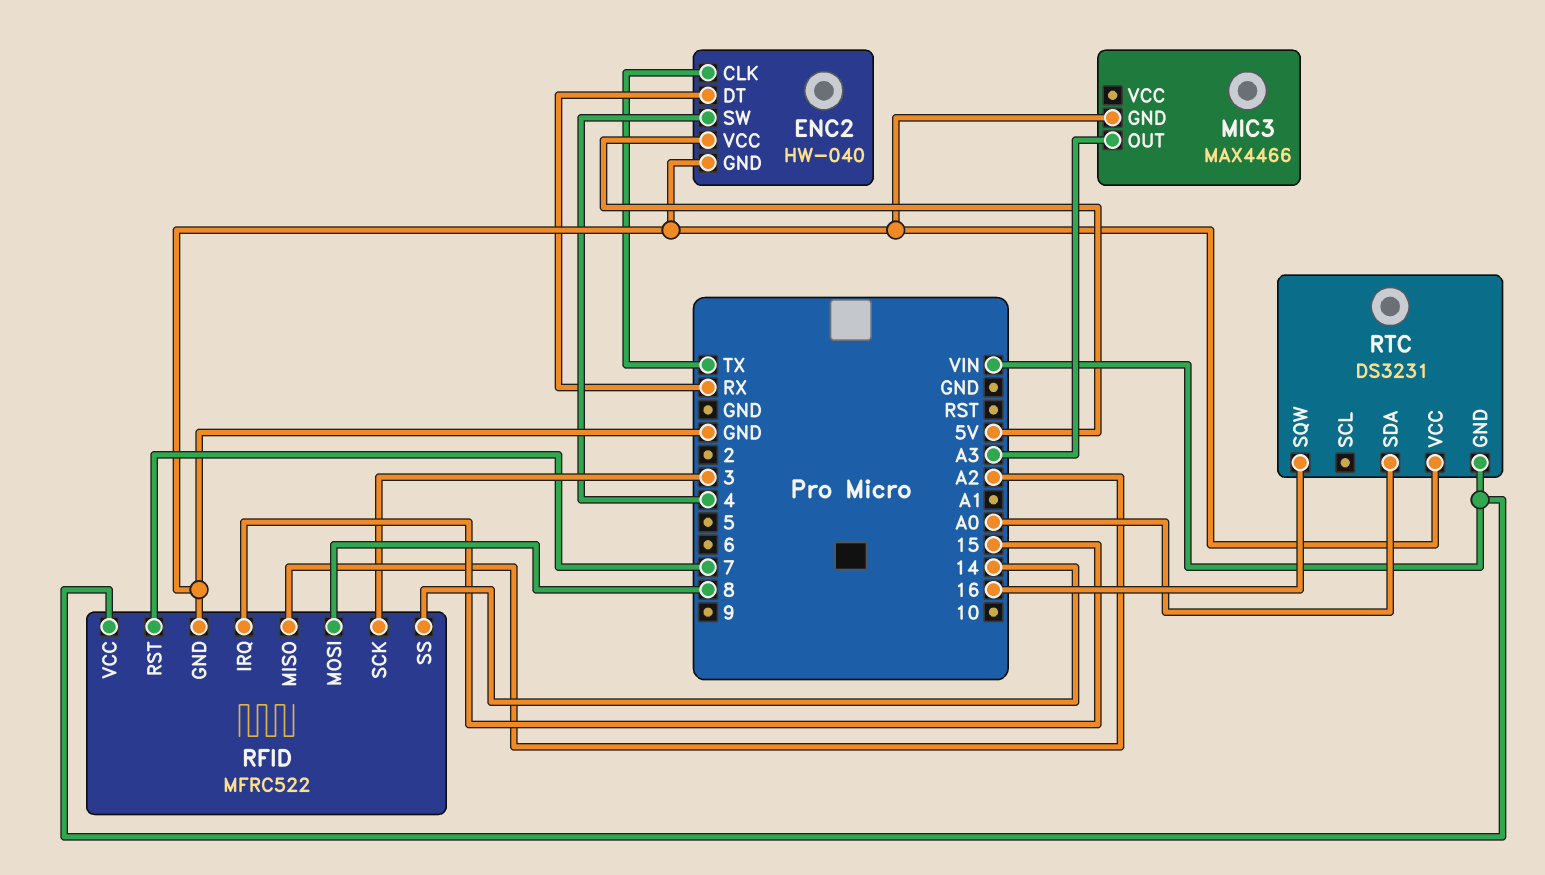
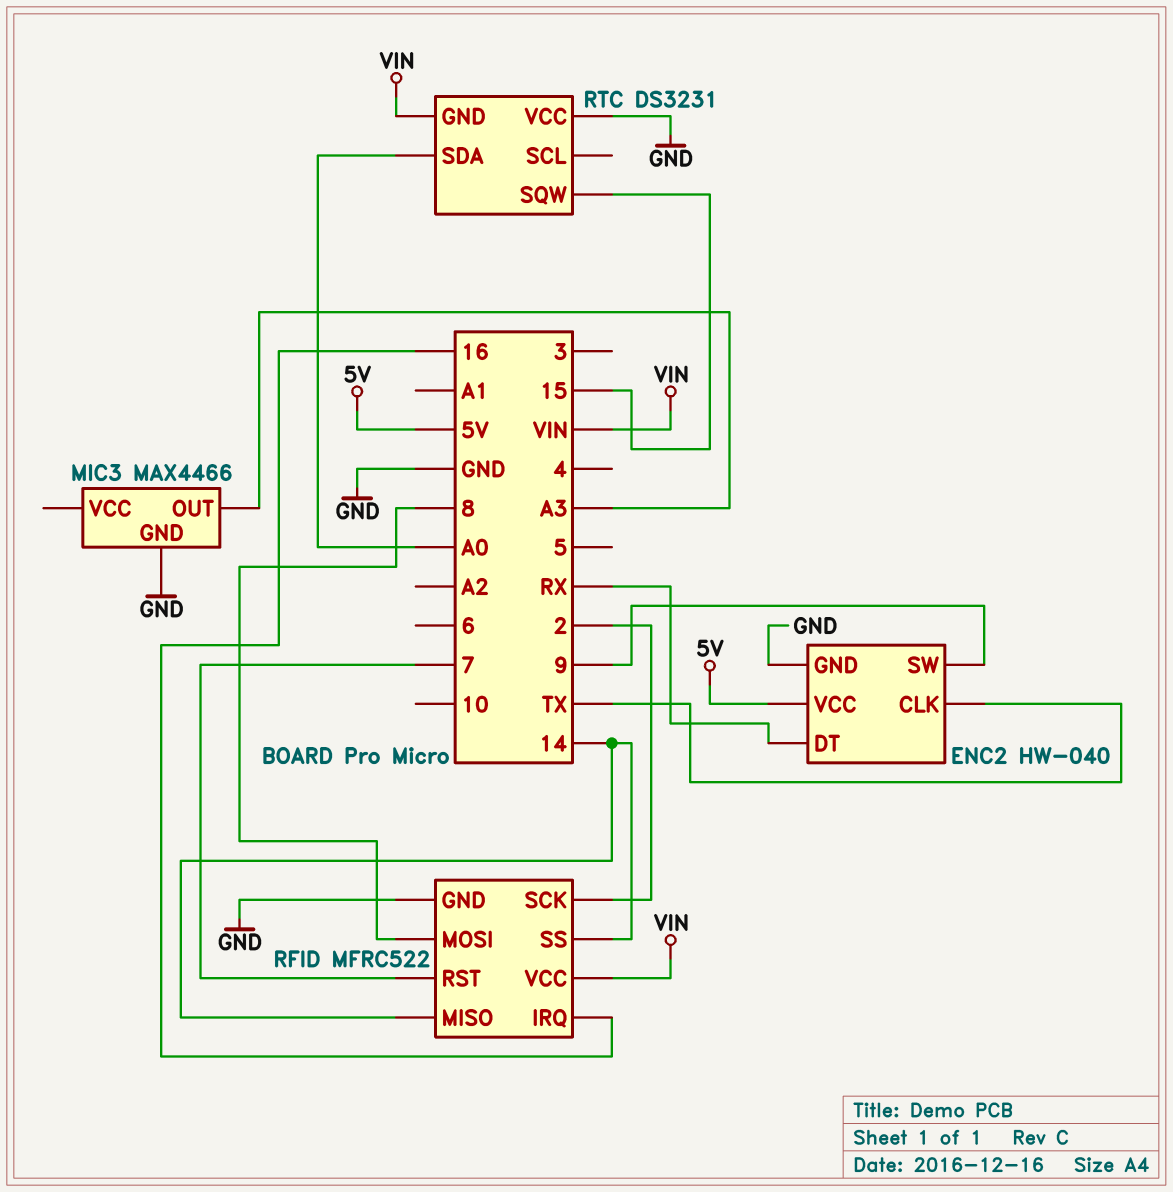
ENC2 pin SW: 4 -> 9
RFID pin IRQ: 15 -> 16
RFID pin MISO: A2 -> 14
RFID pin SCK: 3 -> 2
RTC pin SQW: 16 -> 15

